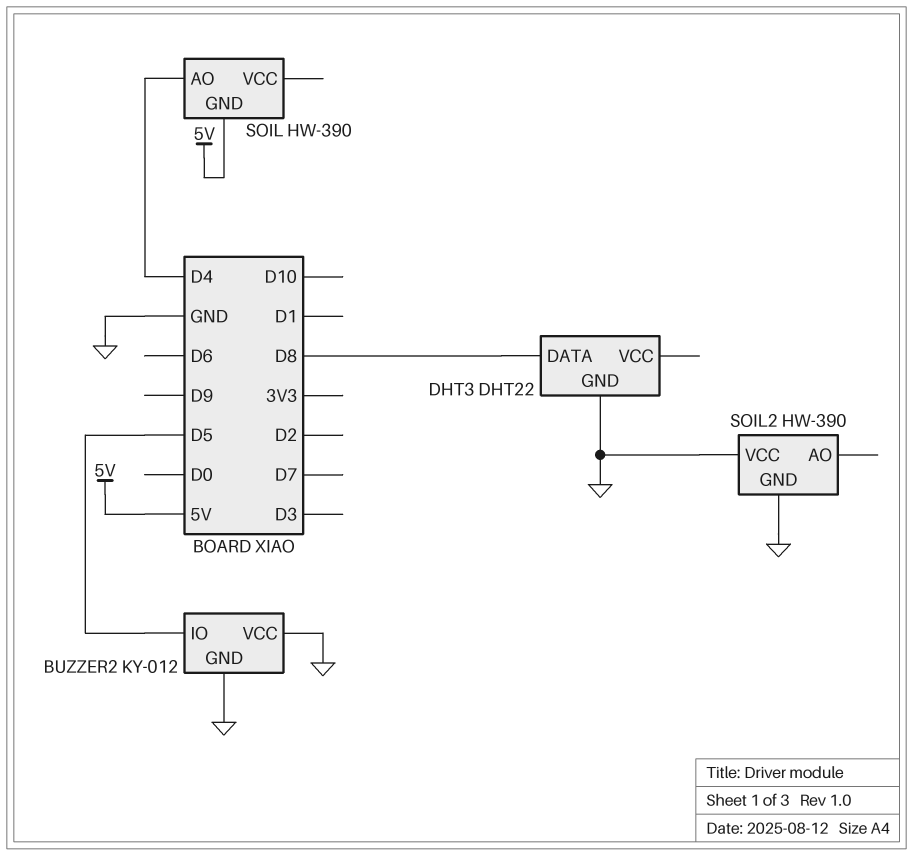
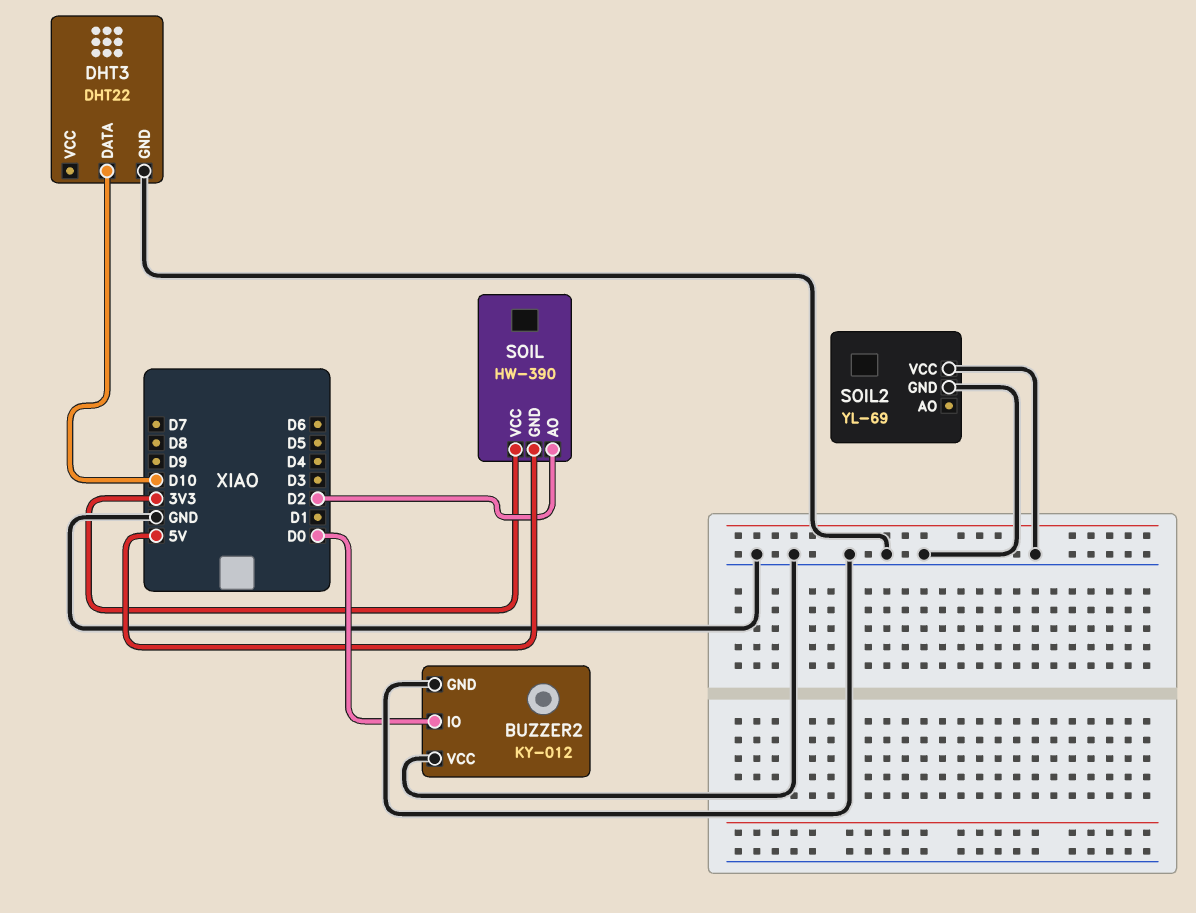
BUZZER2 pin IO: D5 -> D0
DHT3 pin DATA: D8 -> D10
SOIL pin AO: D4 -> D2
SOIL pin VCC: none -> 3V3
SOIL2: HW-390 -> YL-69

